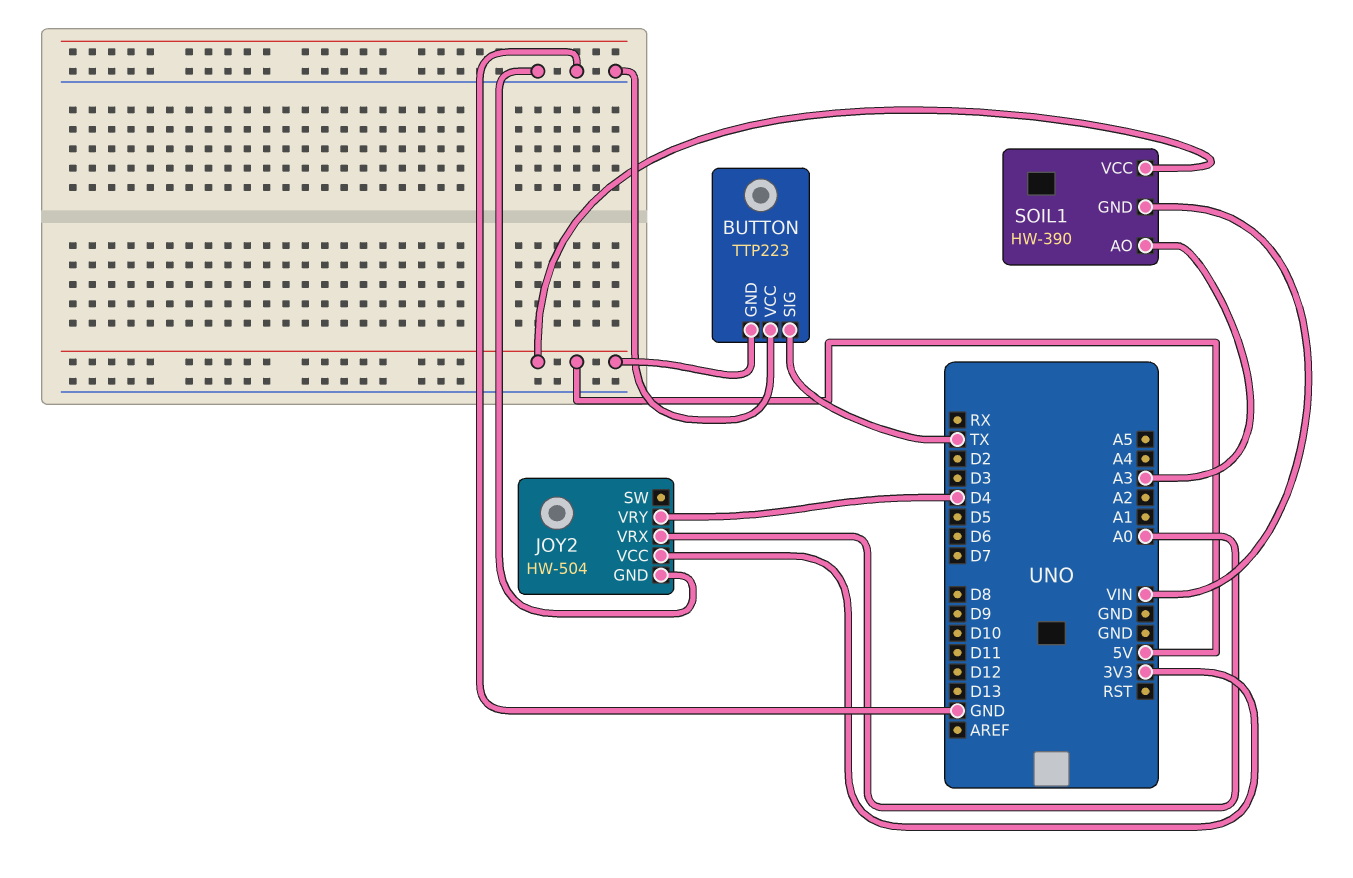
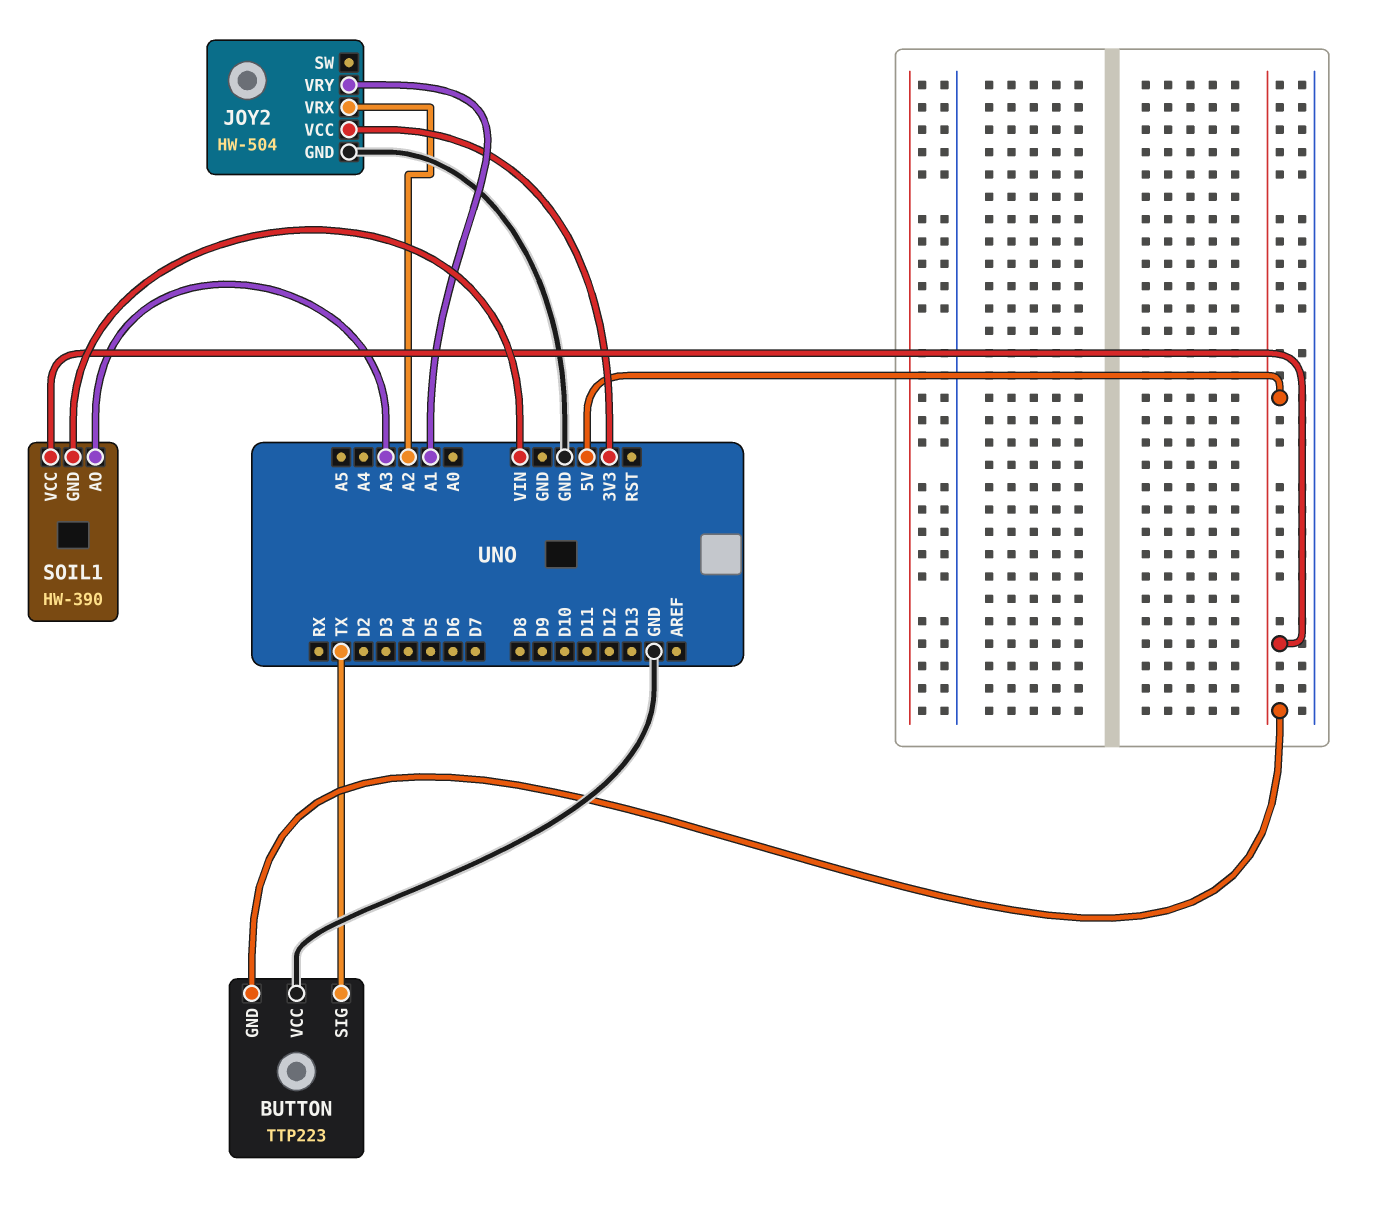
JOY2 pin VRX: A0 -> A2
JOY2 pin VRY: D4 -> A1

